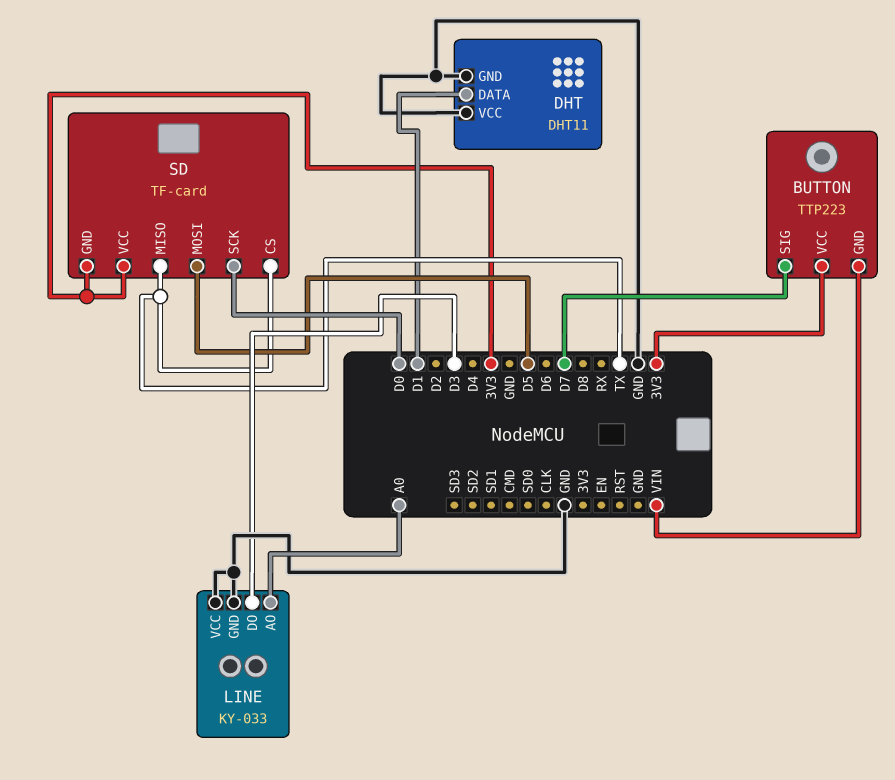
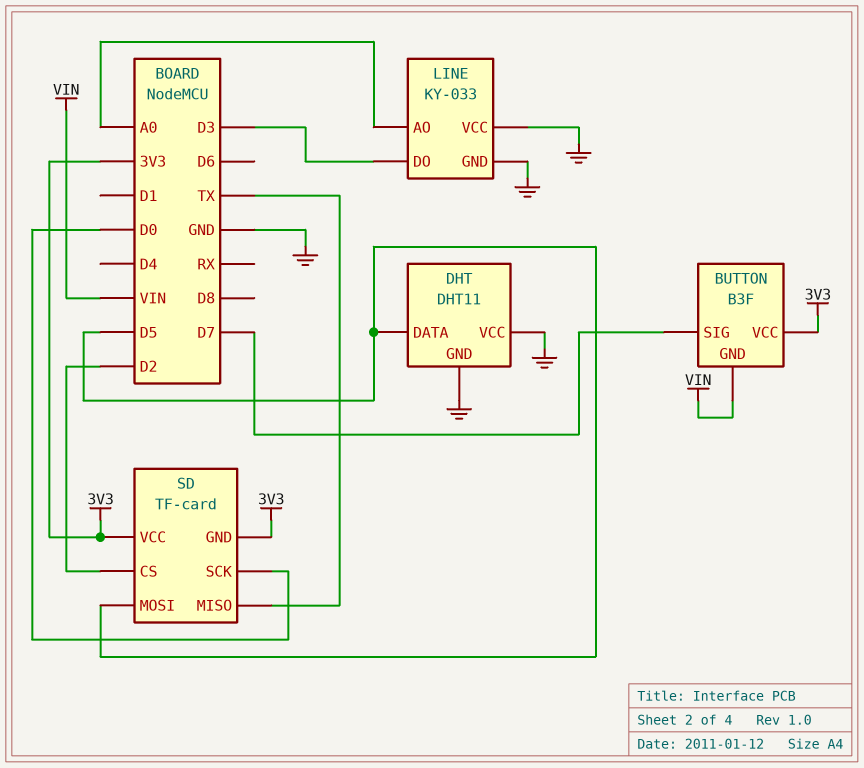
BUTTON: TTP223 -> B3F
DHT pin DATA: D1 -> D5
SD pin CS: TX -> D2

